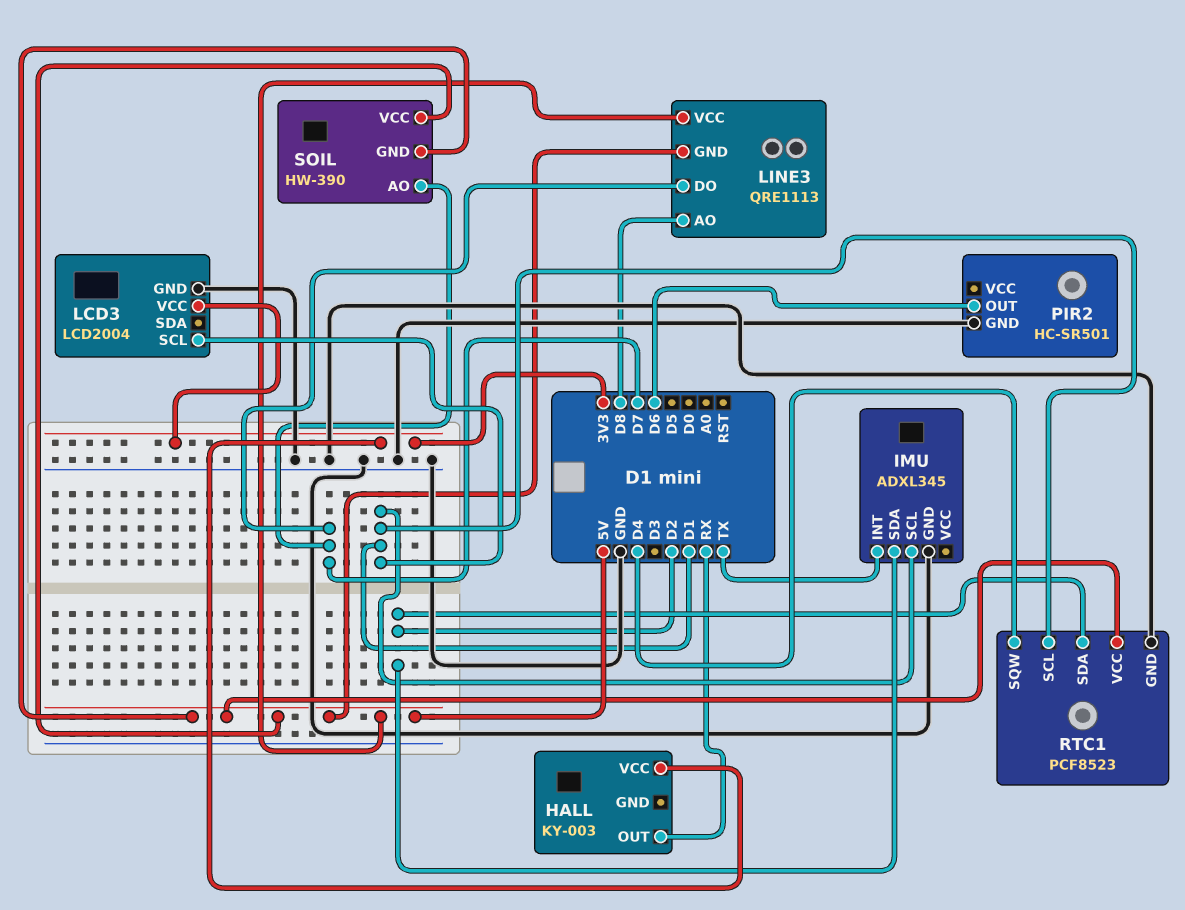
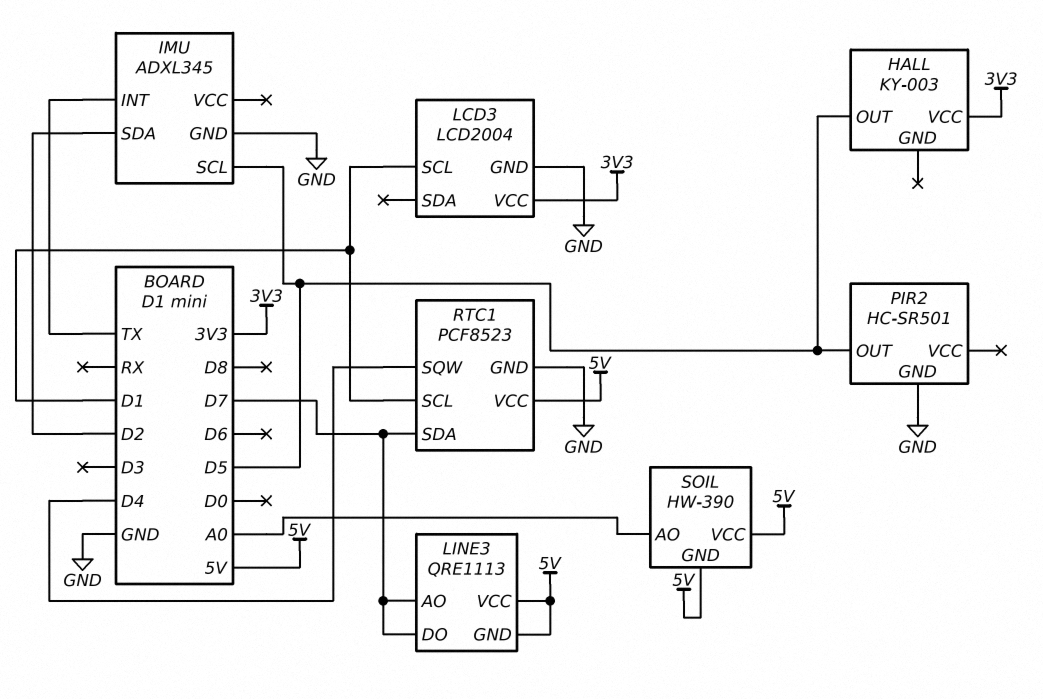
HALL pin OUT: RX -> D5
IMU pin SCL: D1 -> D5
LINE3 pin AO: D8 -> D7
PIR2 pin OUT: D6 -> D5
RTC1 pin SDA: D2 -> D7
SOIL pin AO: D7 -> A0

